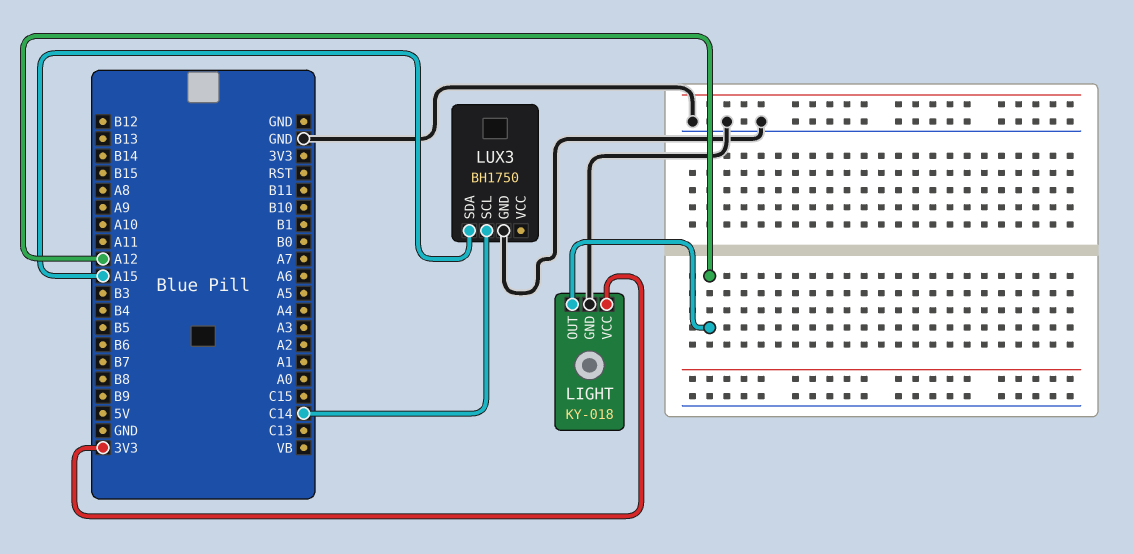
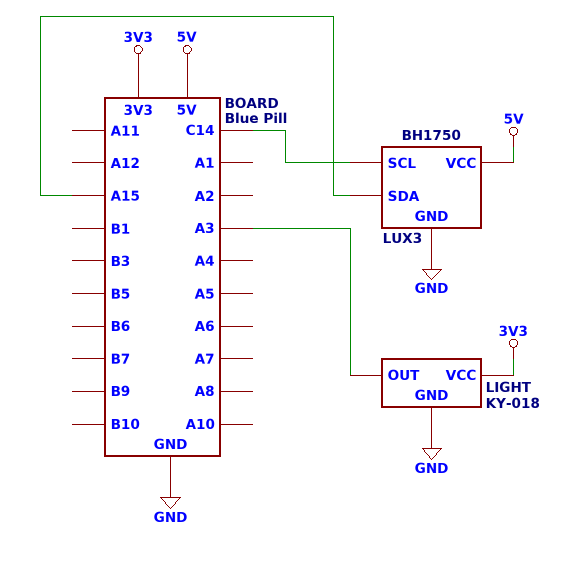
LIGHT pin OUT: A12 -> A3
LUX3 pin VCC: none -> 5V

